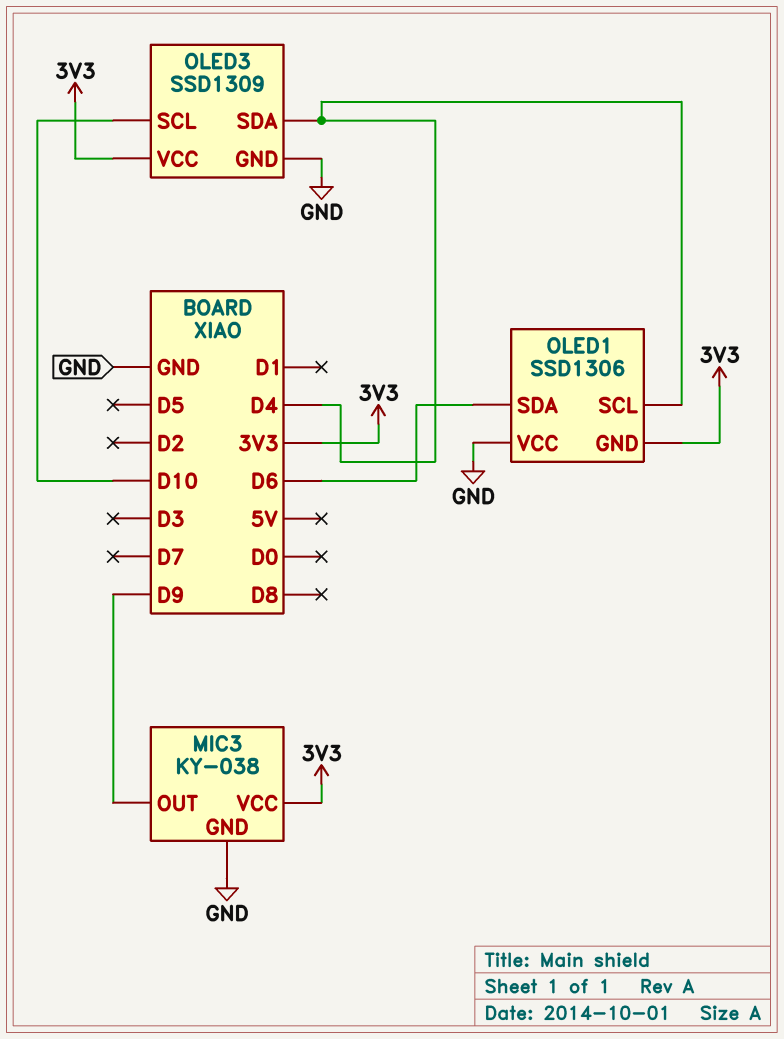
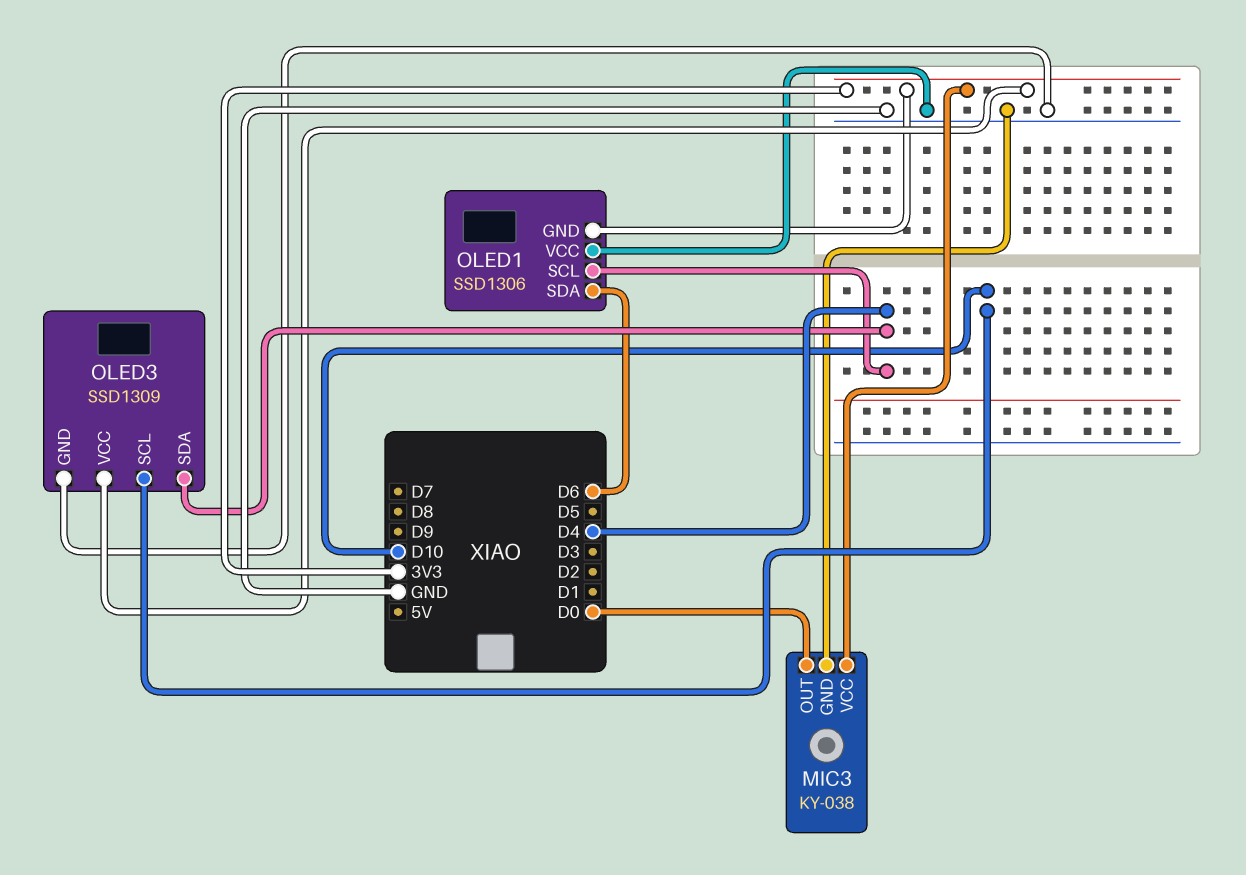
MIC3 pin OUT: D9 -> D0

